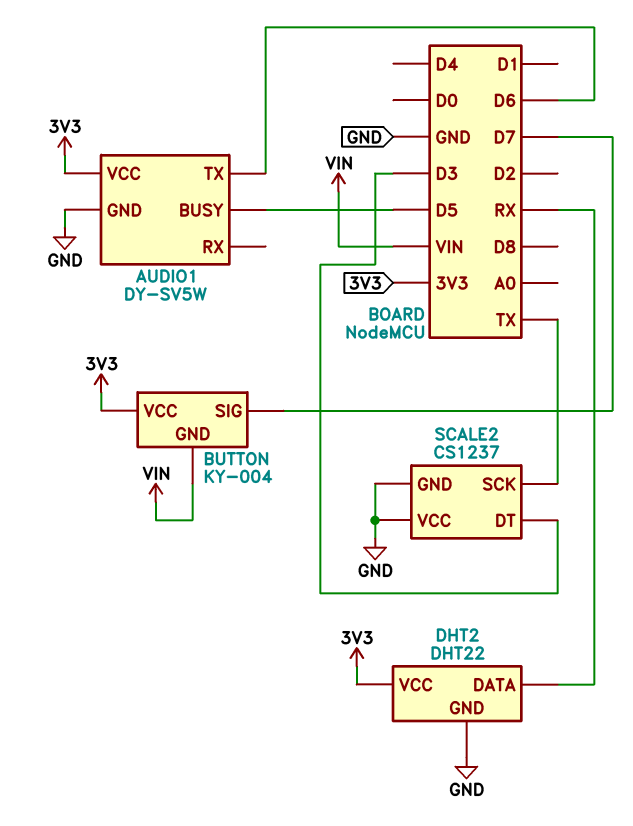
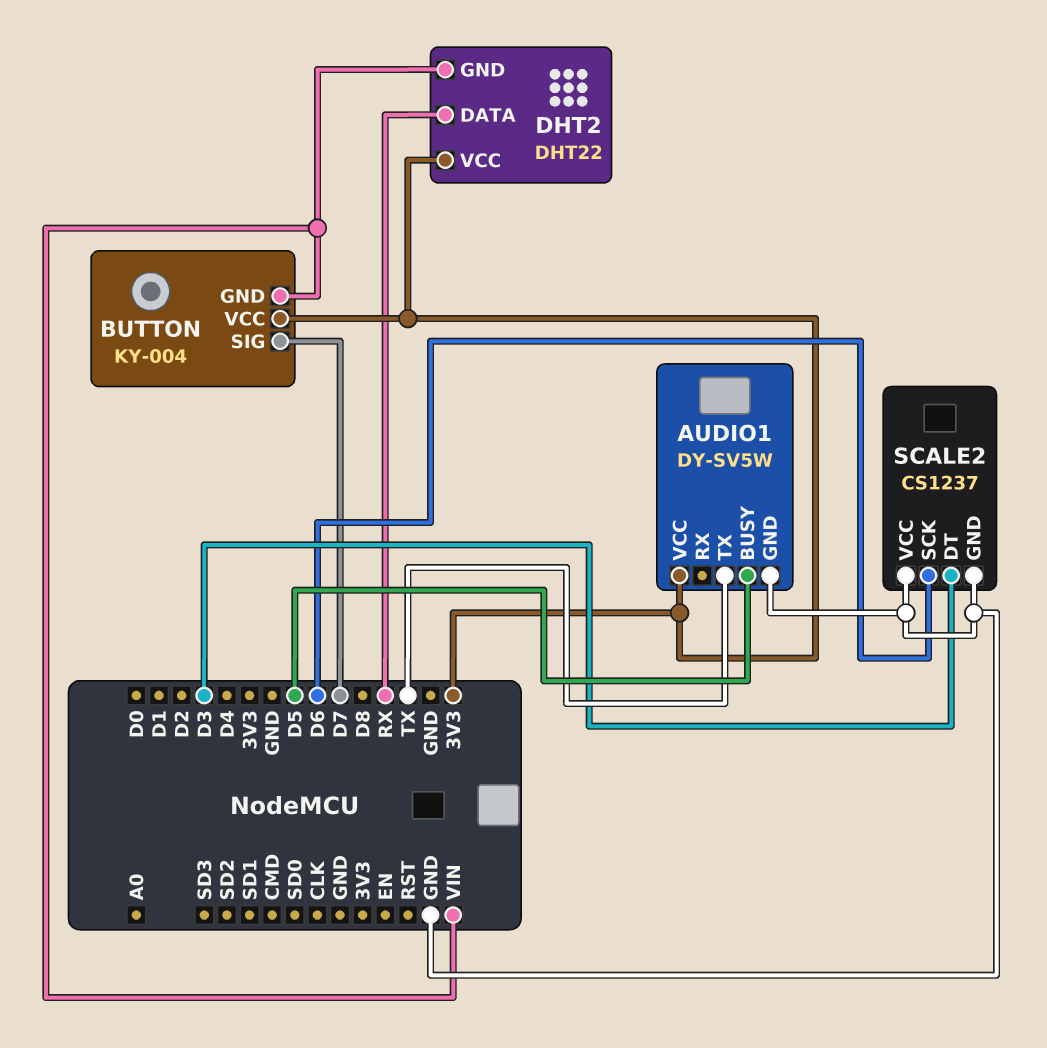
AUDIO1 pin TX: D6 -> TX
DHT2 pin GND: GND -> VIN
SCALE2 pin SCK: TX -> D6

